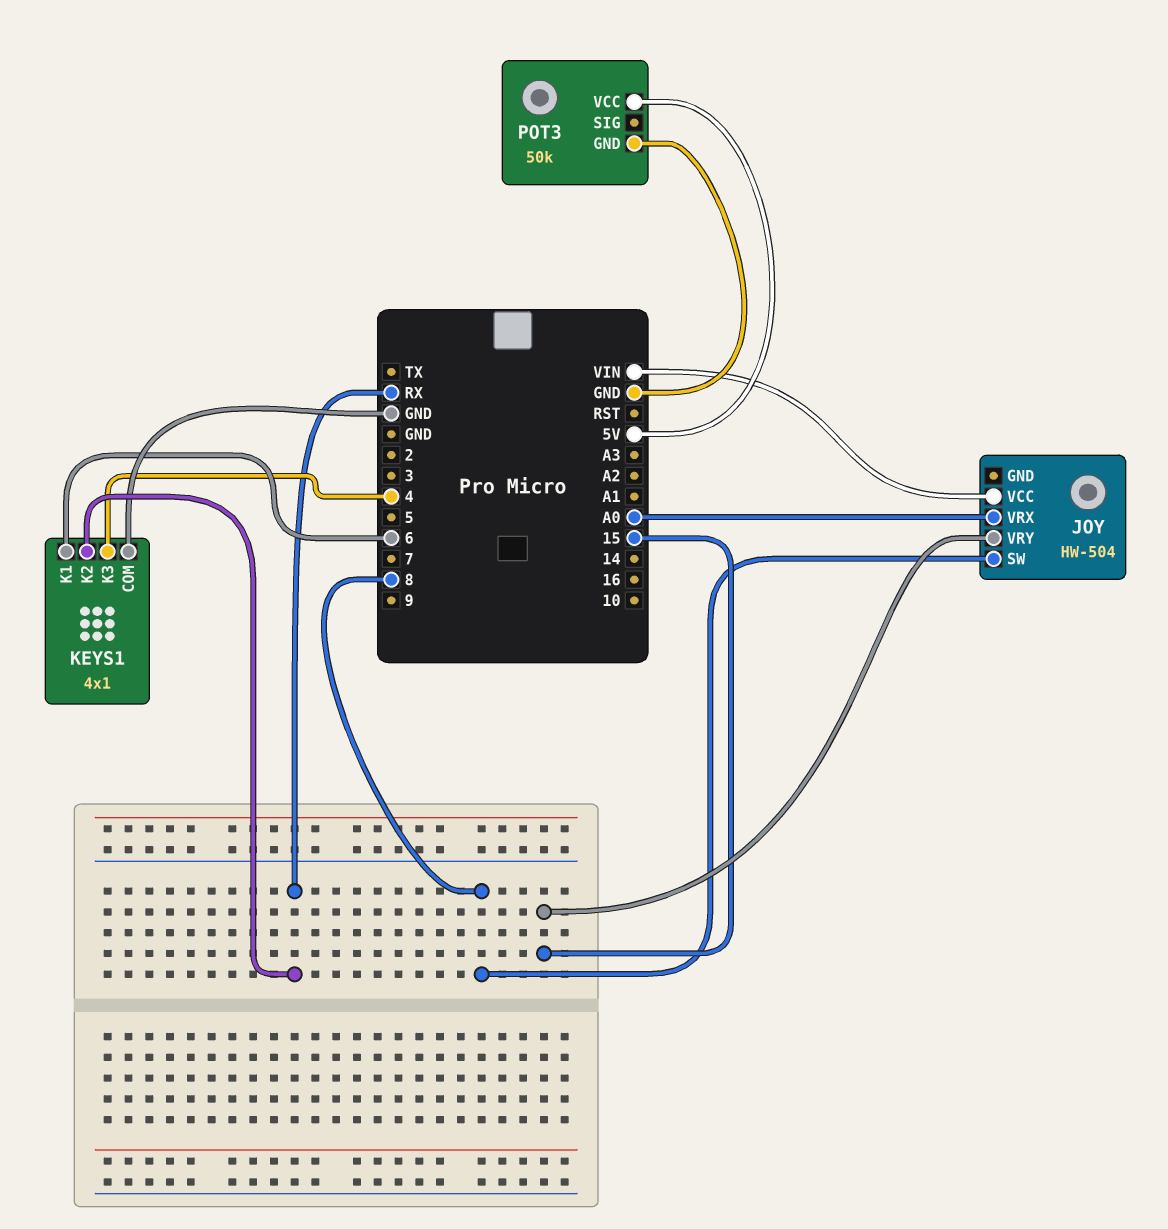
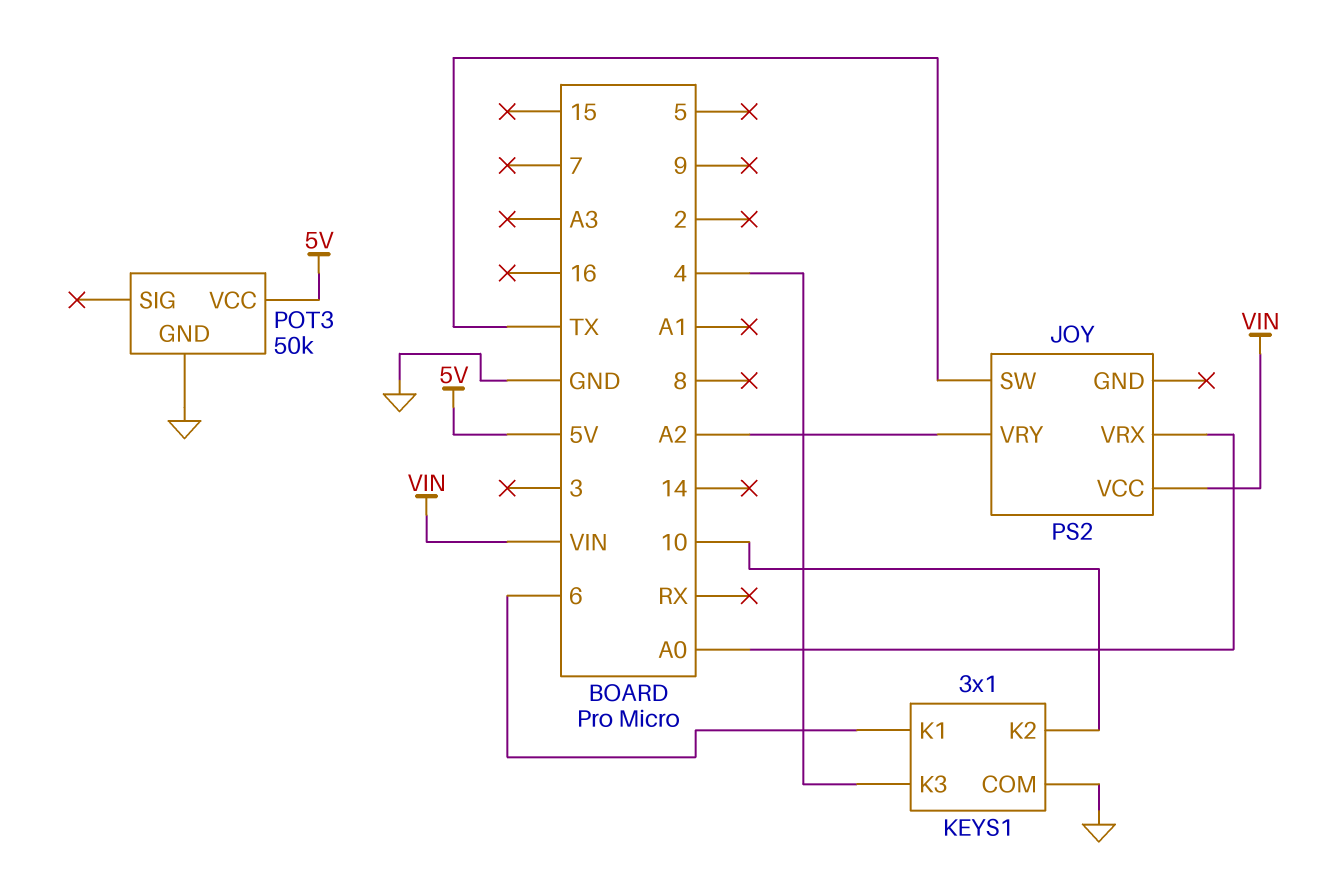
JOY: HW-504 -> PS2
JOY pin SW: 8 -> TX
JOY pin VRY: 15 -> A2
KEYS1: 4x1 -> 3x1
KEYS1 pin K2: RX -> 10

